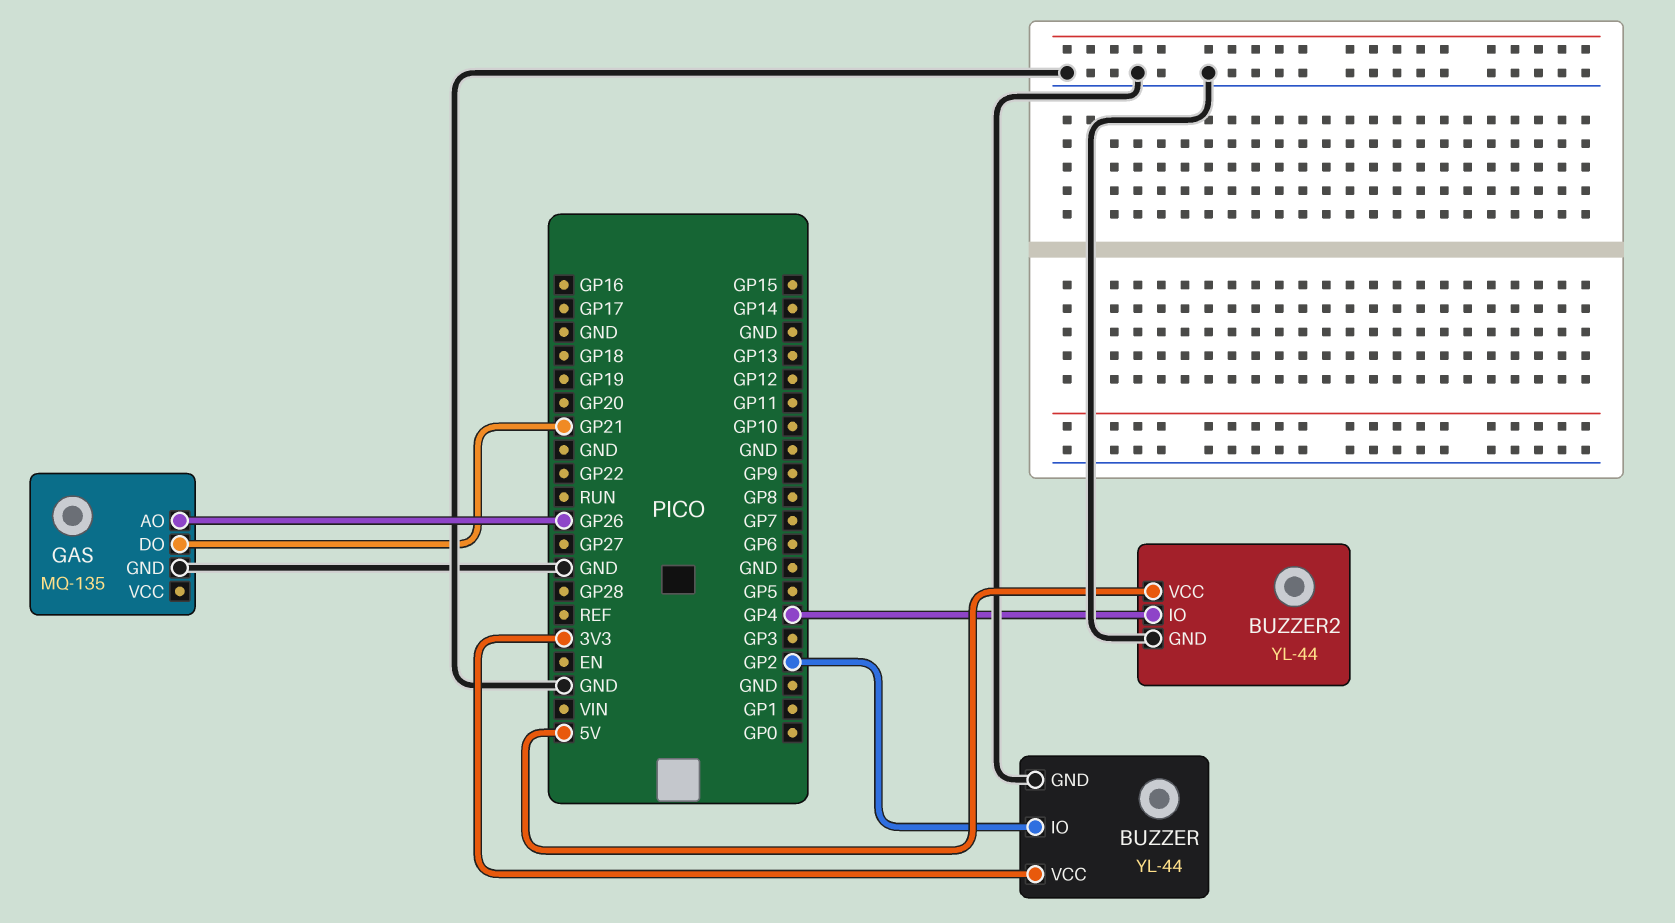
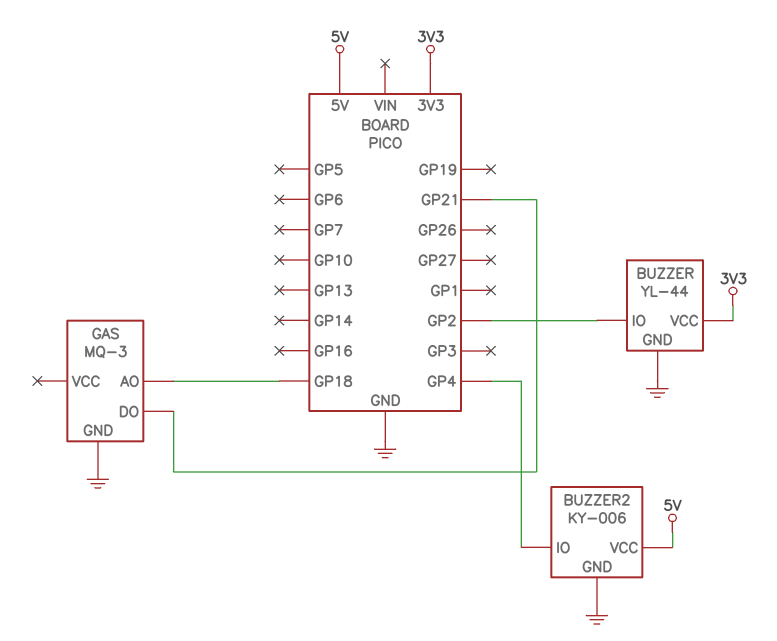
BUZZER2: YL-44 -> KY-006
GAS: MQ-135 -> MQ-3
GAS pin AO: GP26 -> GP18

